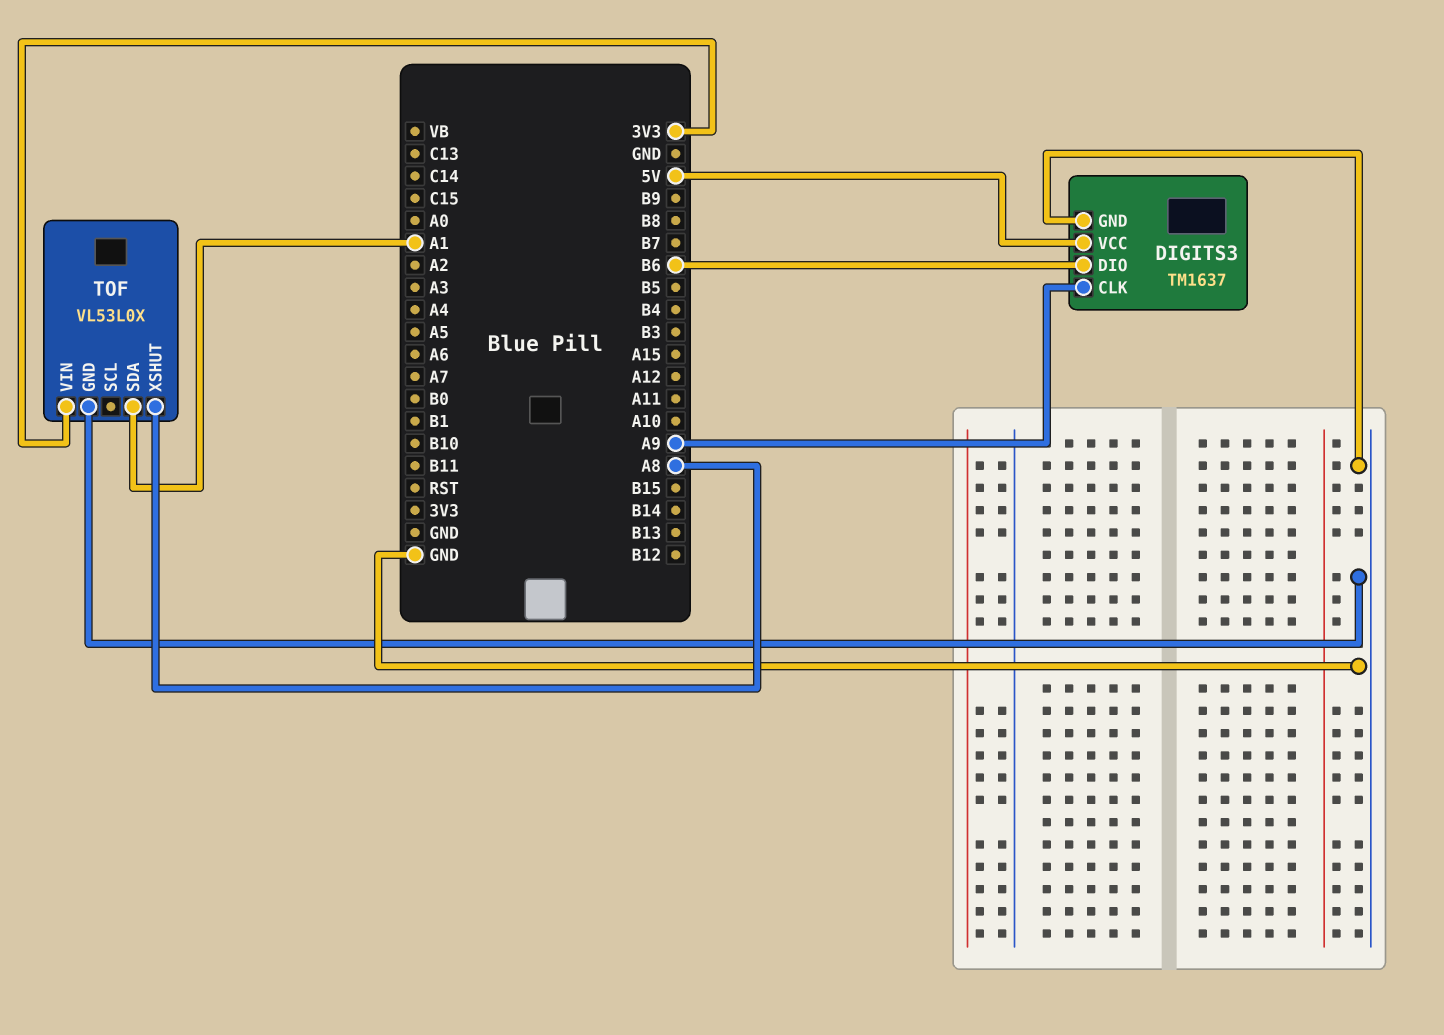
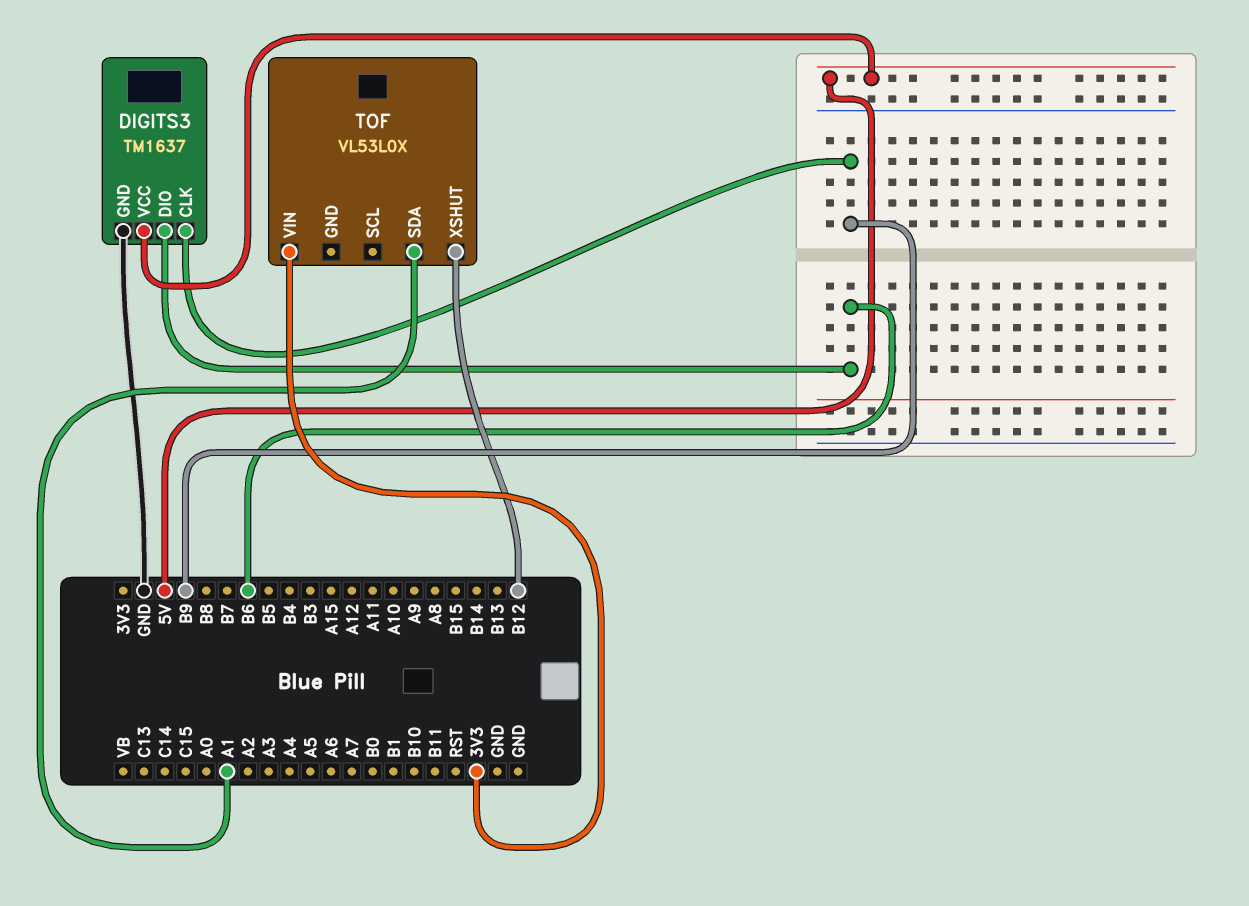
DIGITS3 pin CLK: A9 -> B9
TOF pin GND: GND -> none
TOF pin XSHUT: A8 -> B12

